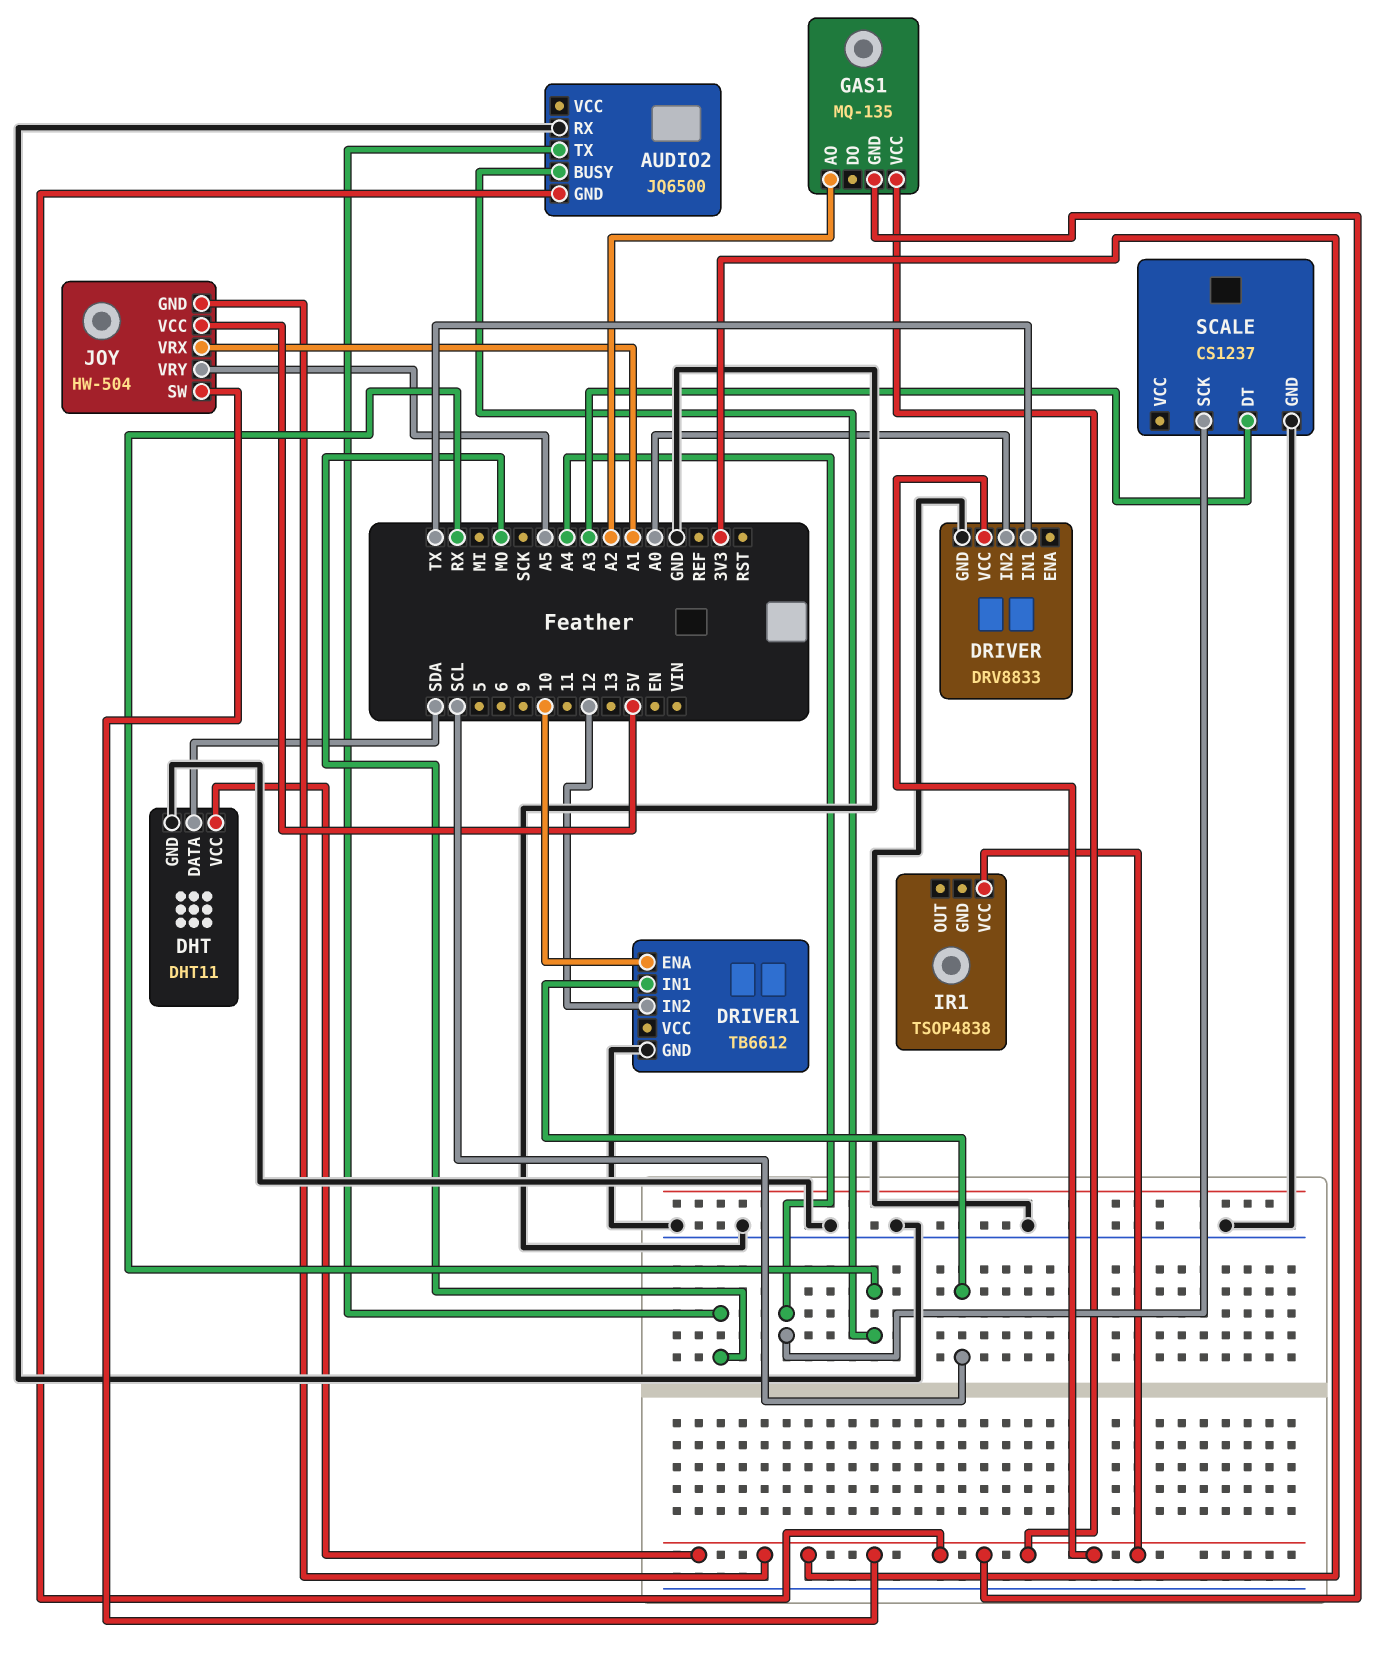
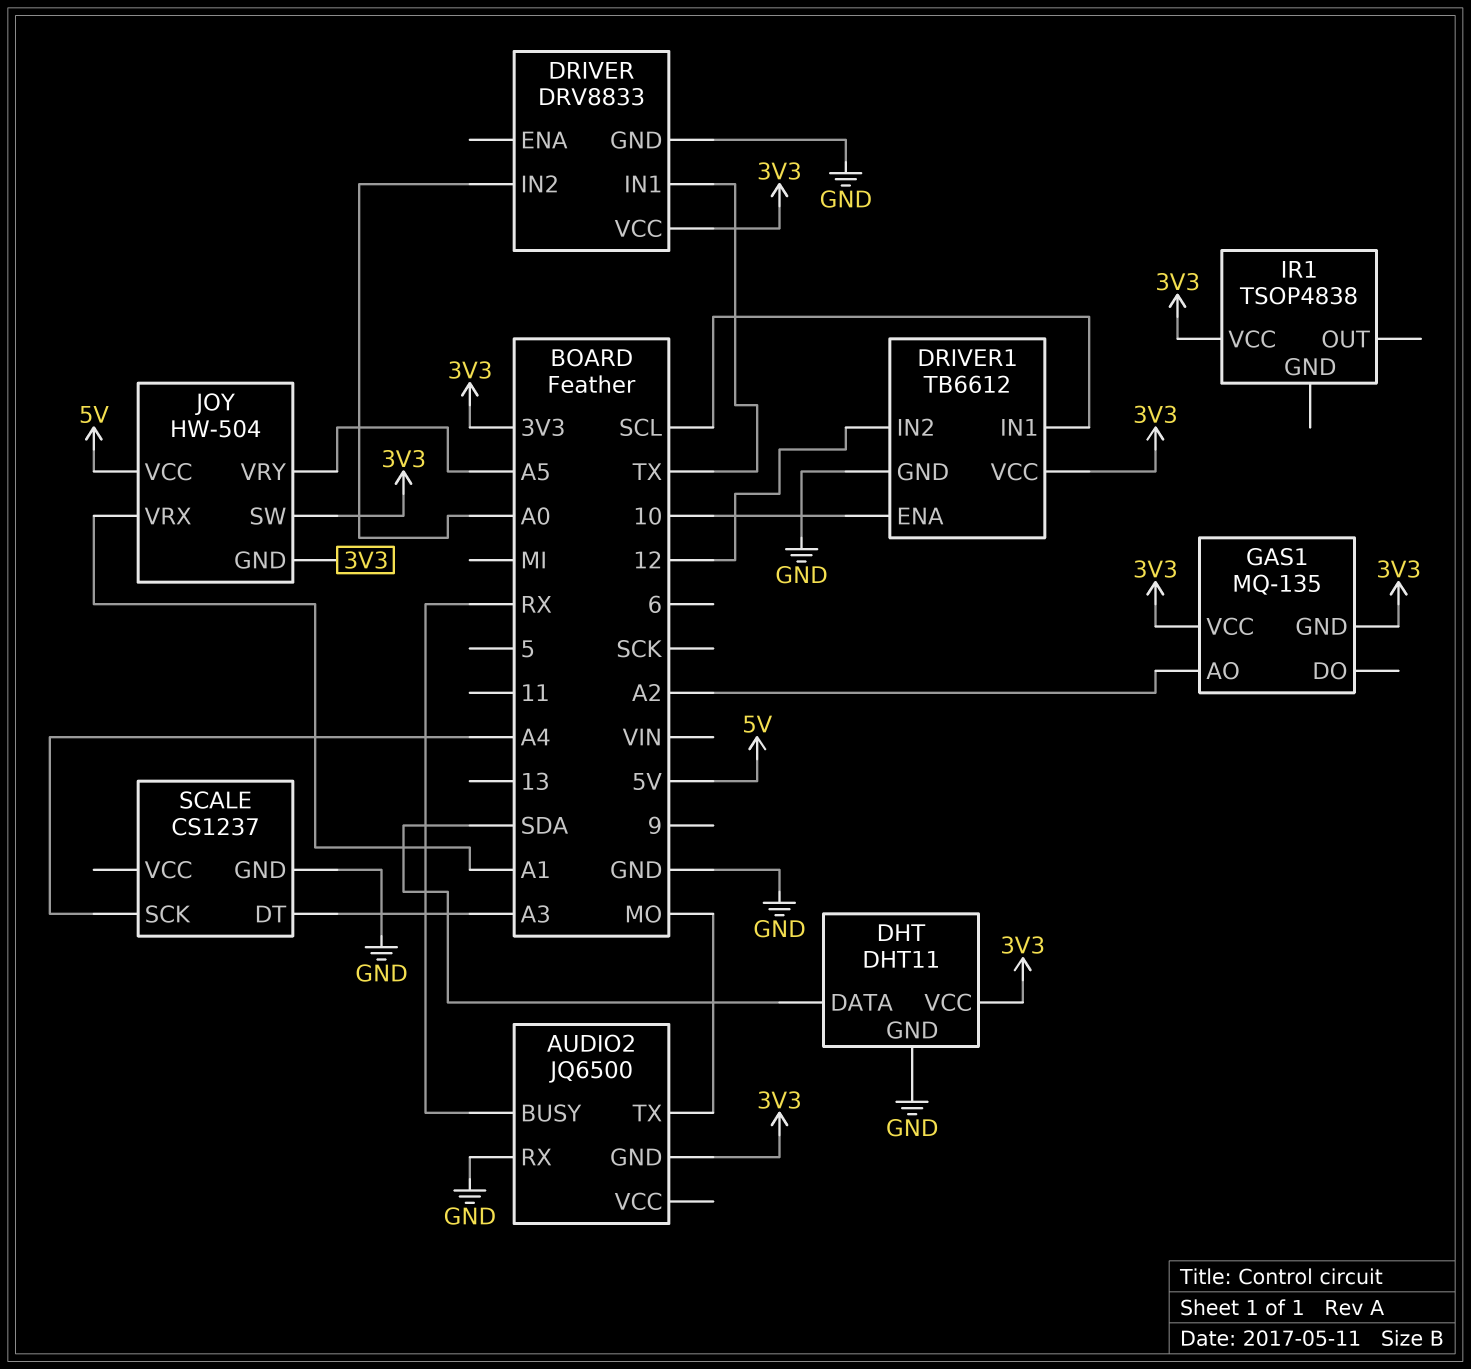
DRIVER1 pin VCC: none -> 3V3

